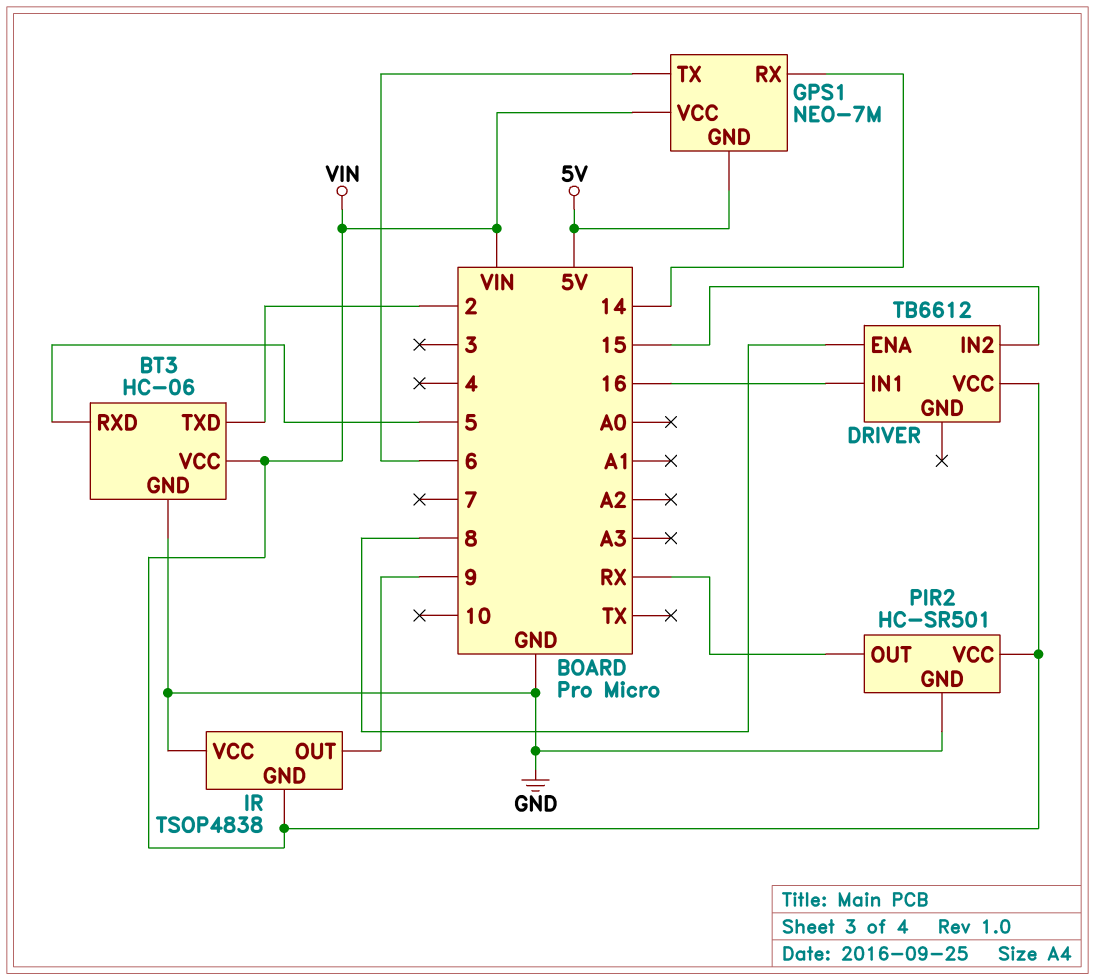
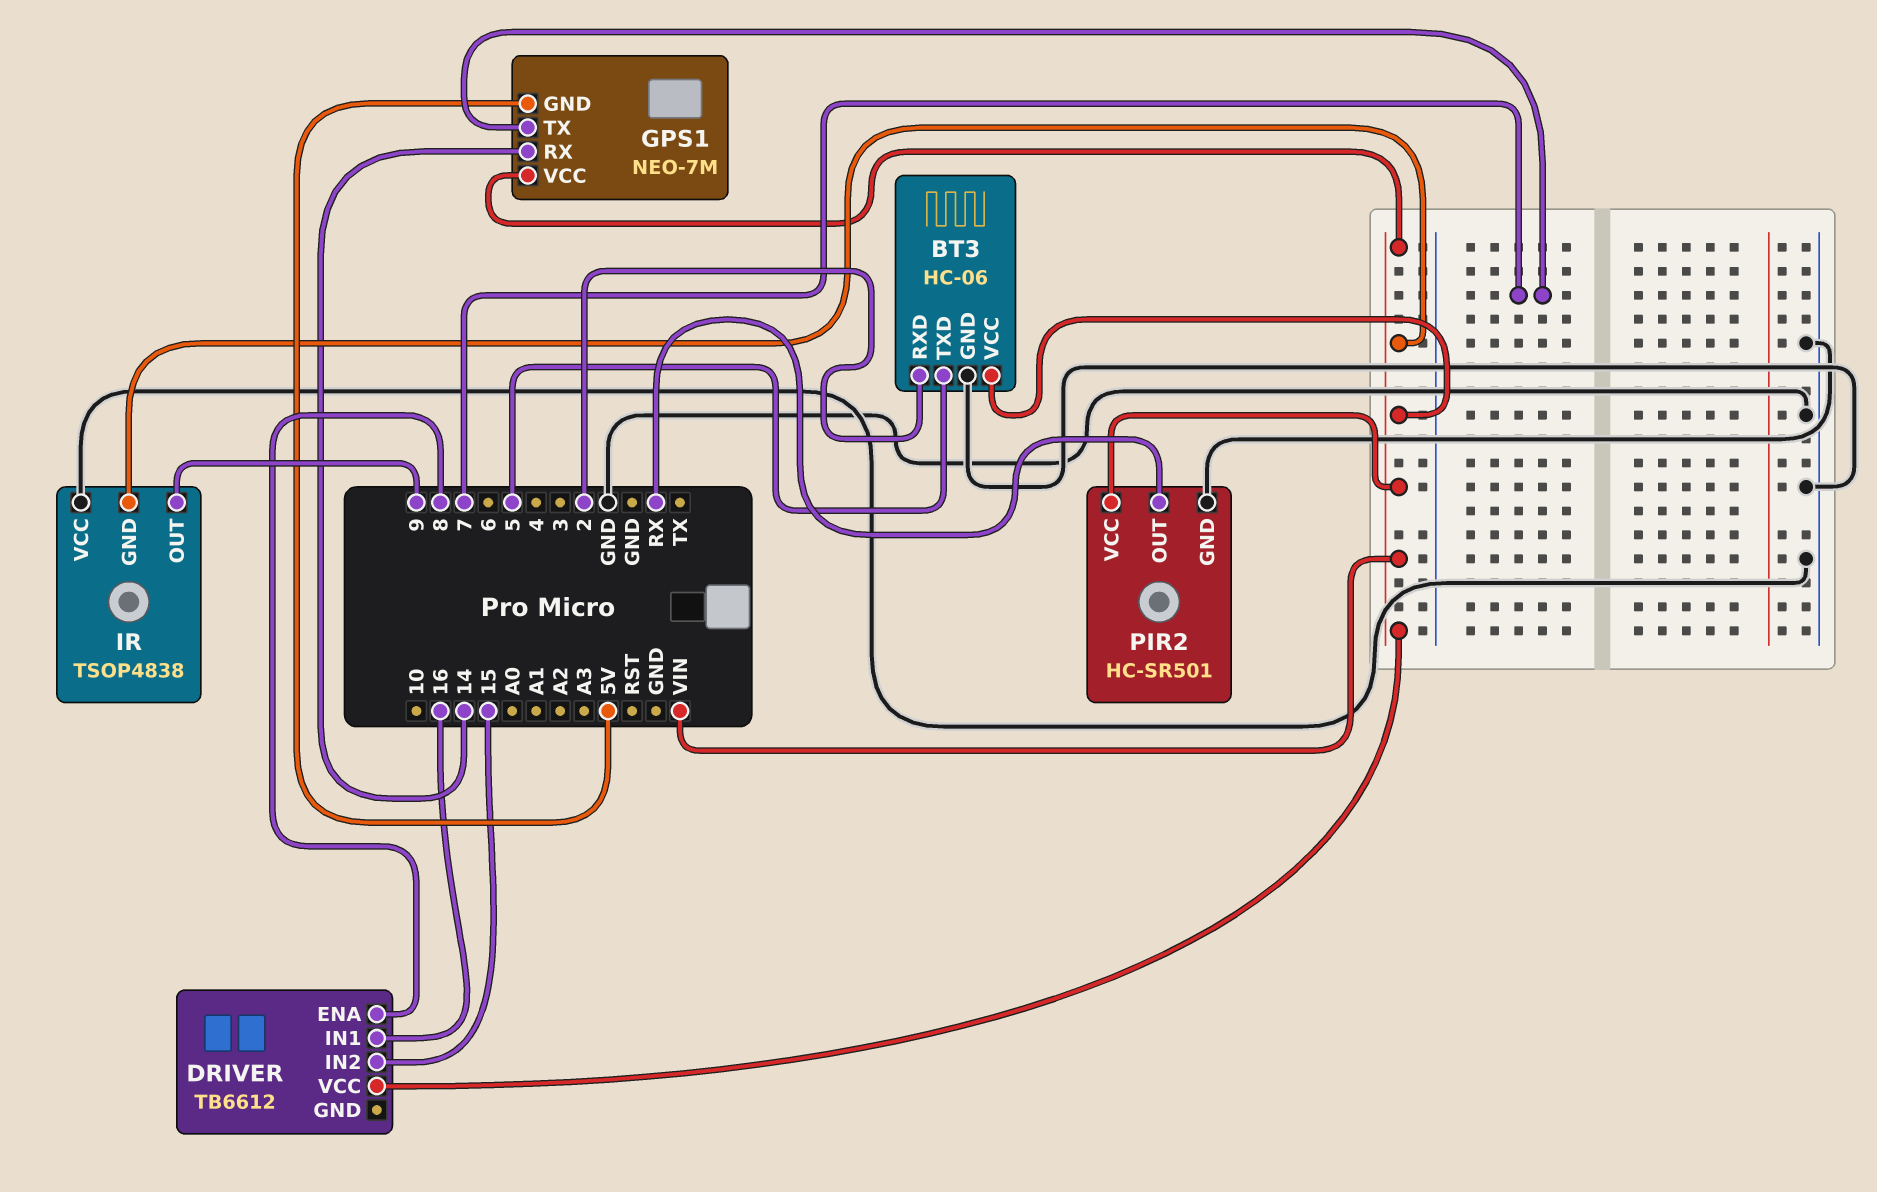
BT3 pin RXD: 5 -> 2
BT3 pin TXD: 2 -> 5
GPS1 pin TX: 6 -> 7

